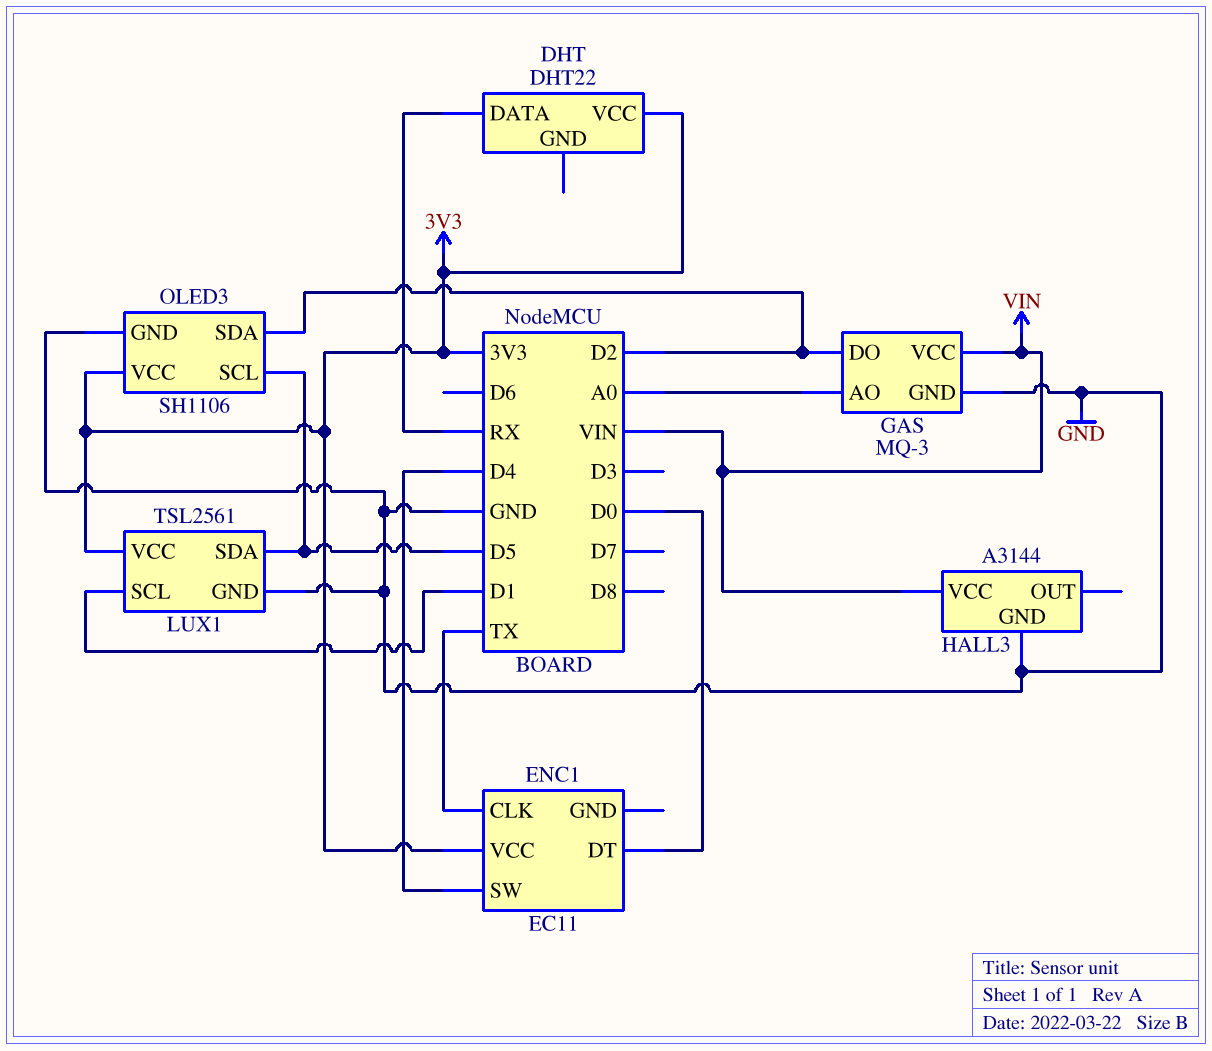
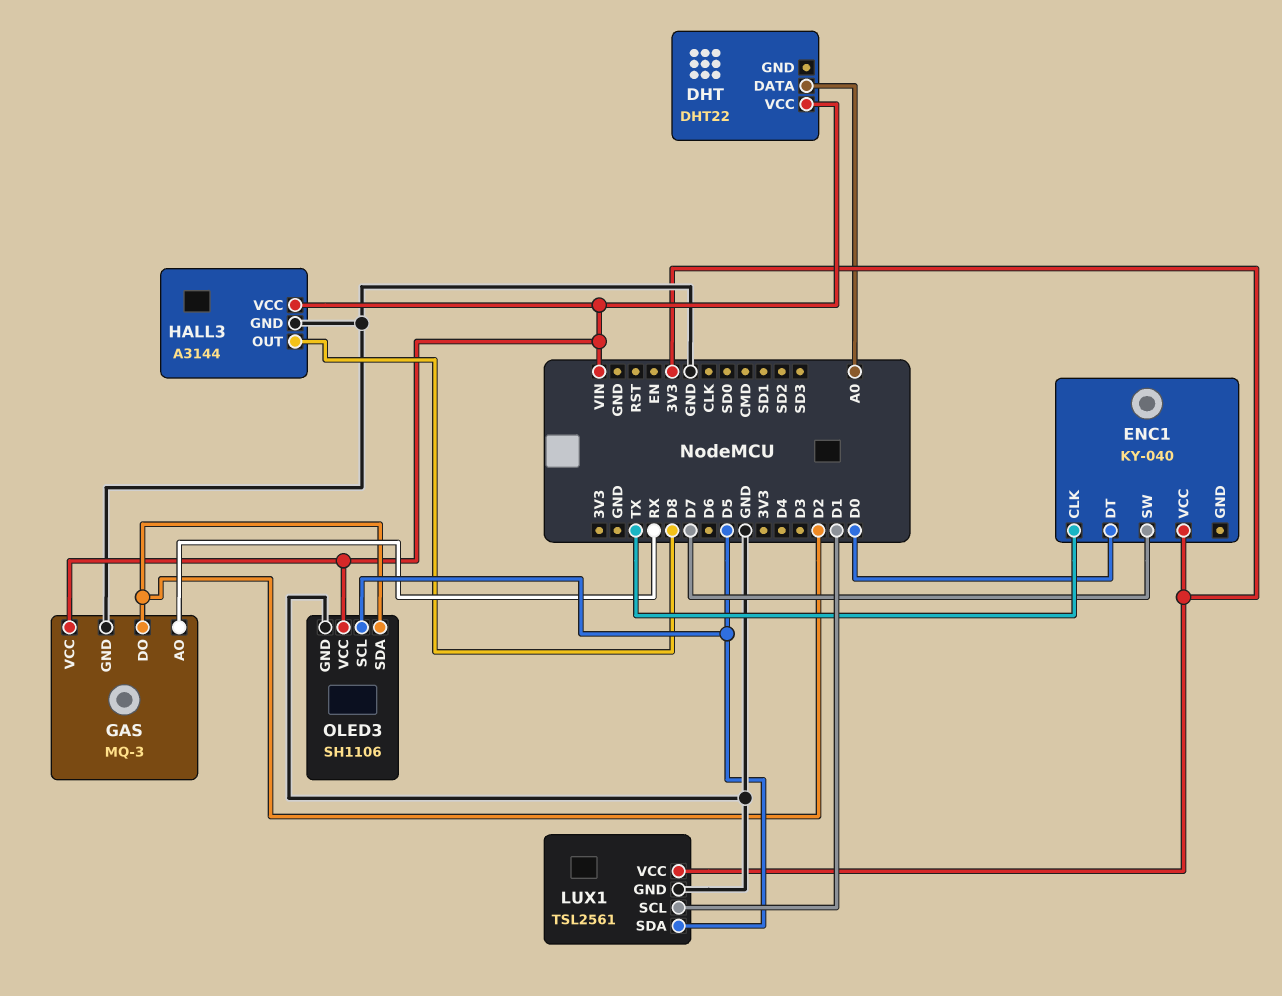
DHT pin DATA: RX -> A0
DHT pin VCC: 3V3 -> VIN
ENC1: EC11 -> KY-040
ENC1 pin SW: D4 -> D7
GAS pin AO: A0 -> RX
HALL3 pin OUT: none -> D8
OLED3 pin VCC: 3V3 -> VIN

